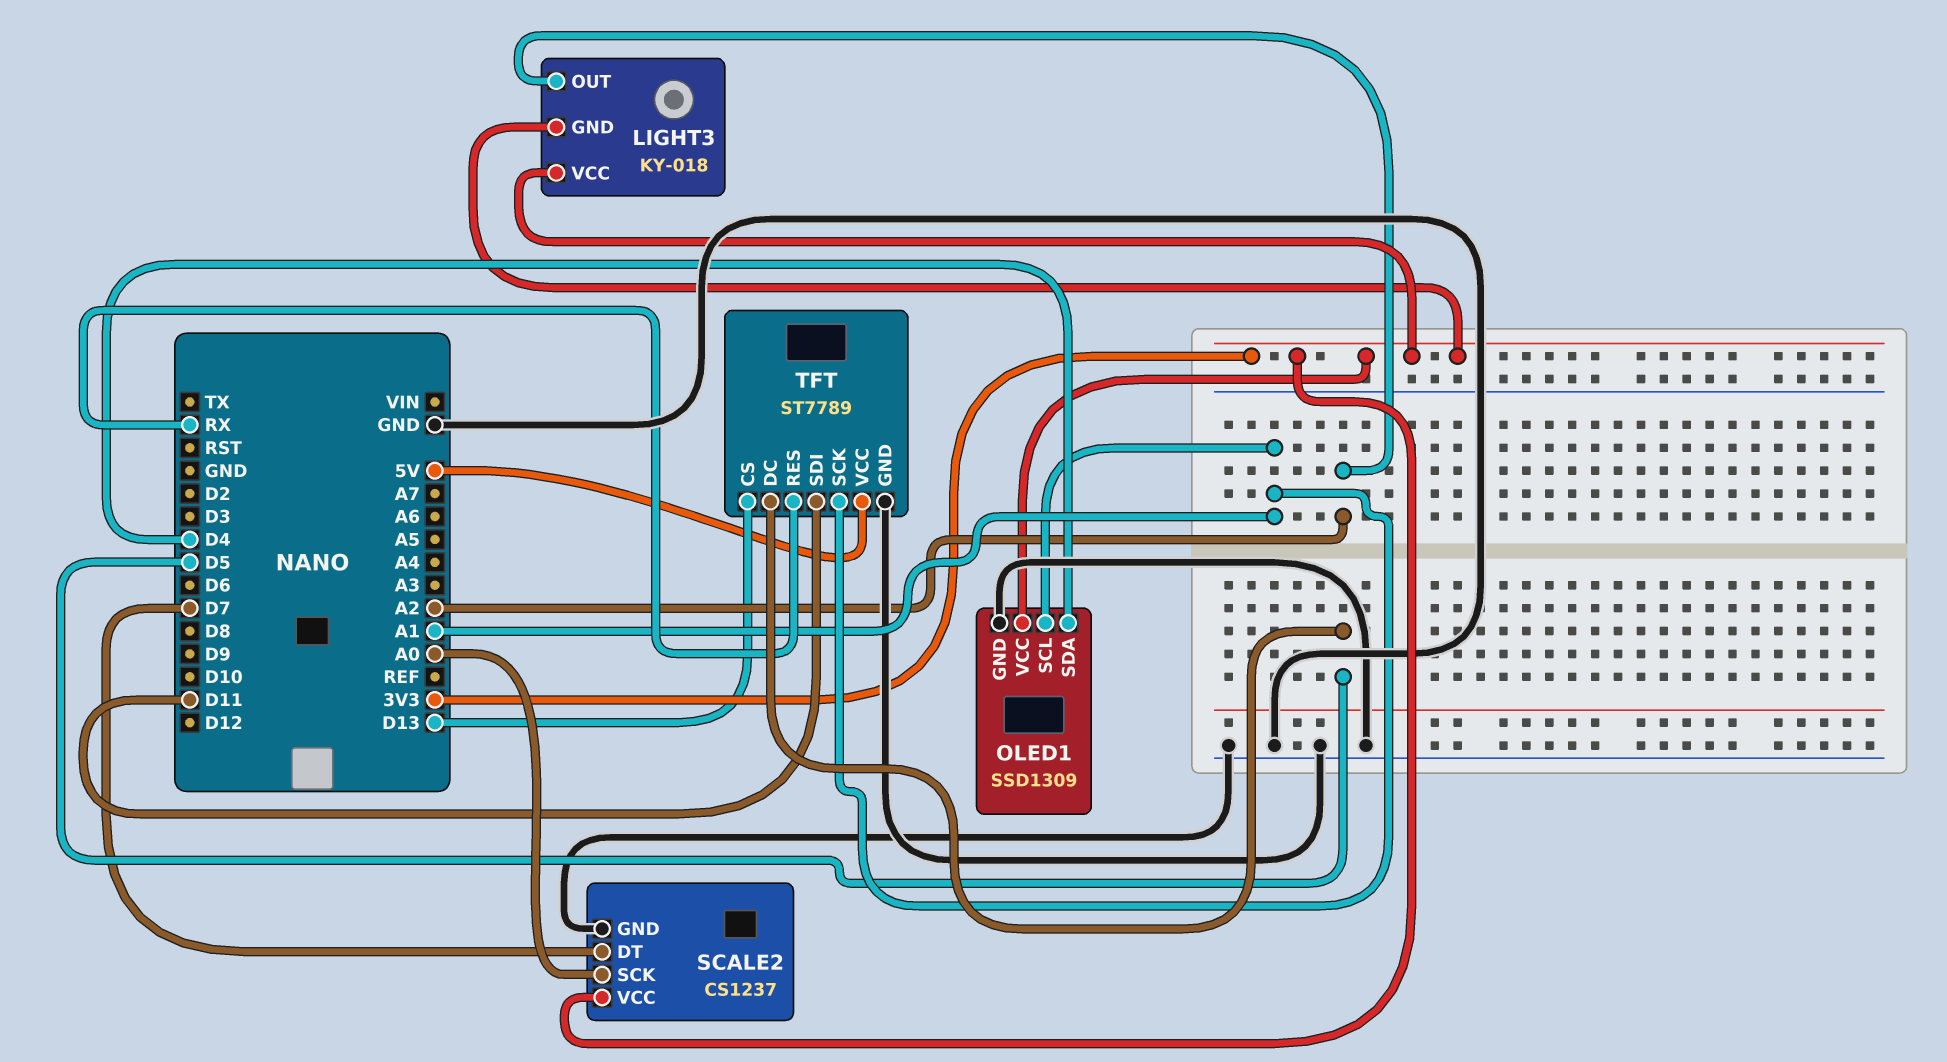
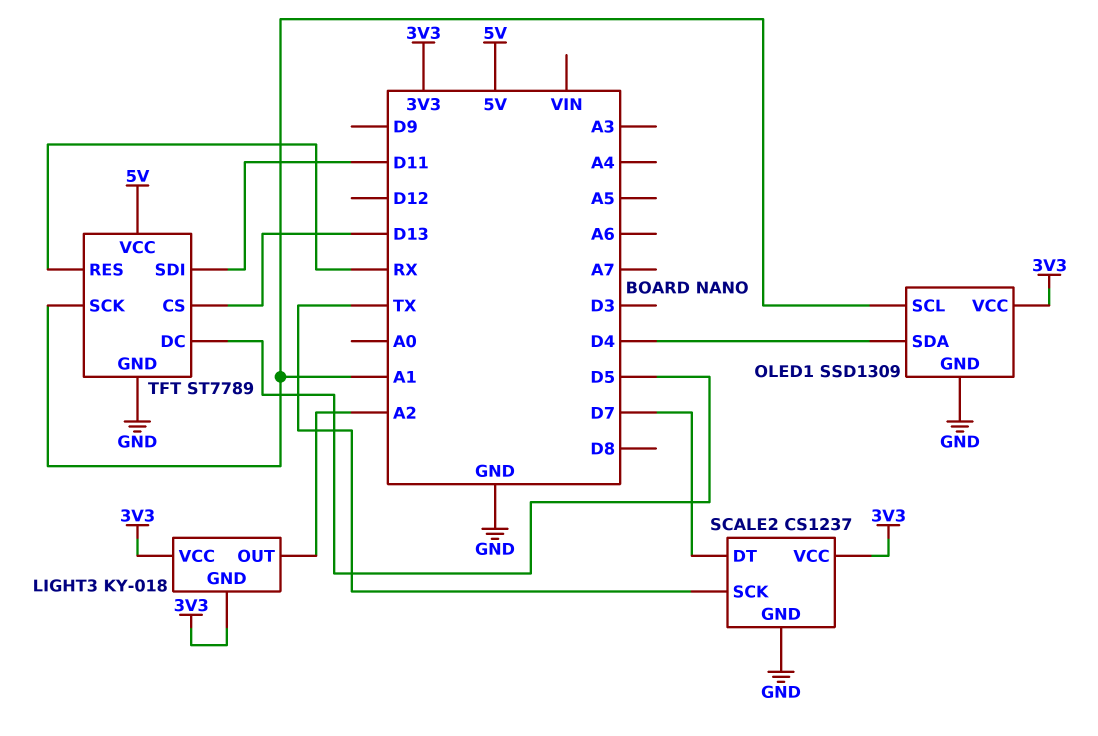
SCALE2 pin SCK: A0 -> TX

